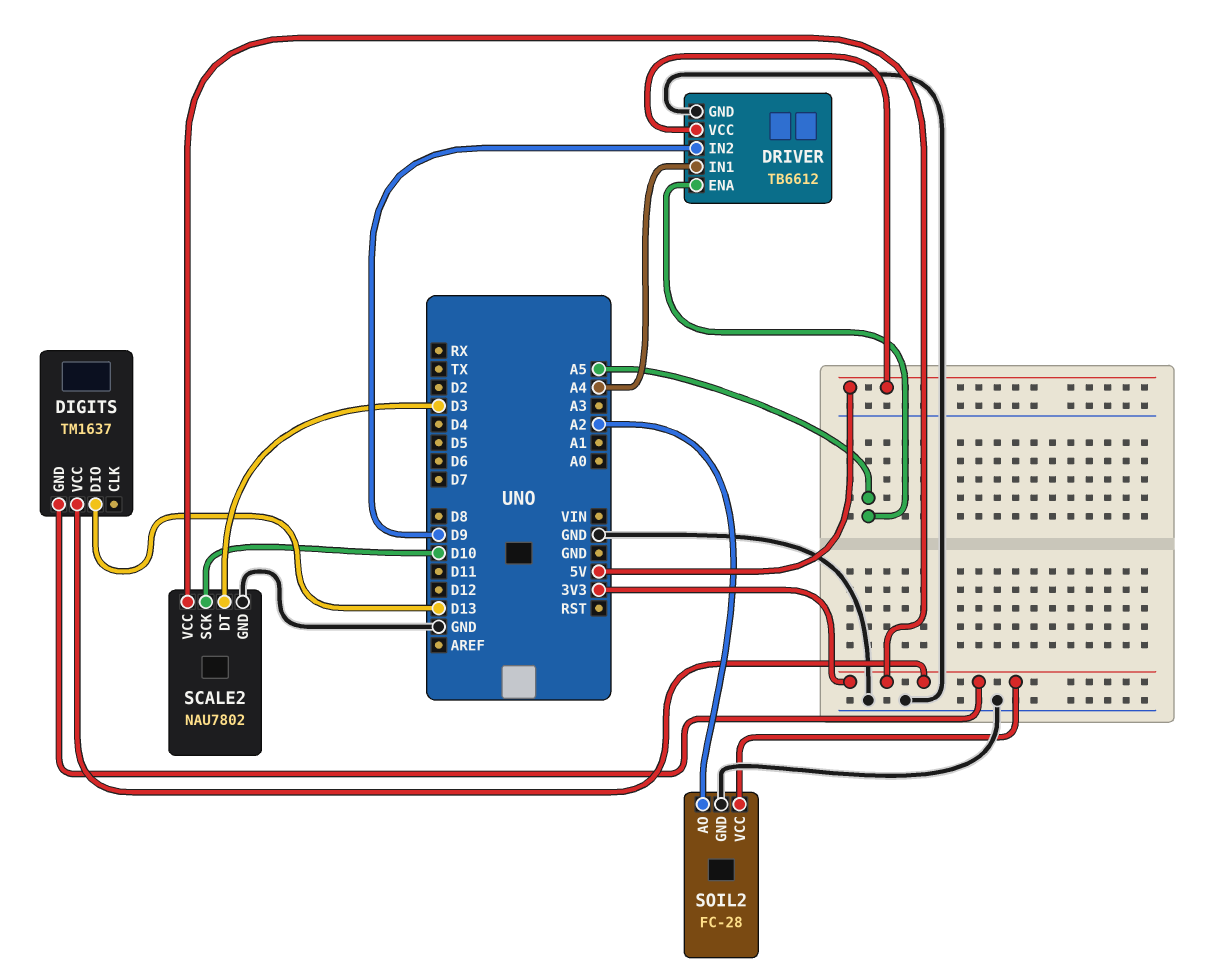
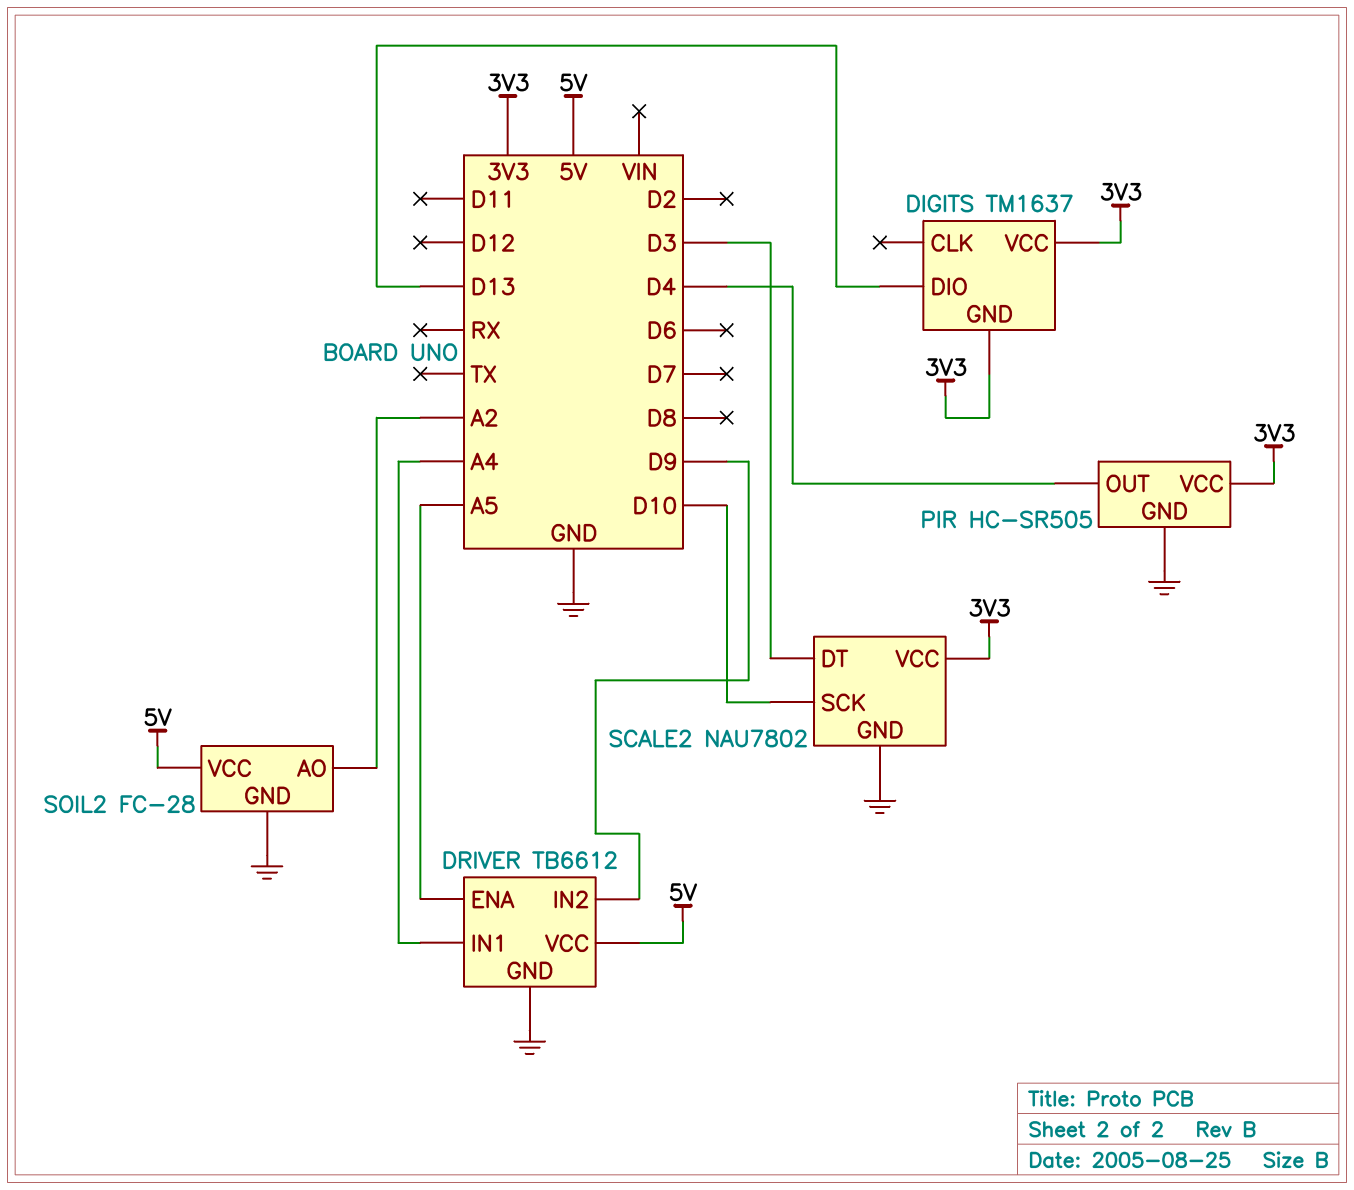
PIR: none -> HC-SR505
PIR pin GND: none -> GND
PIR pin OUT: none -> D4
PIR pin VCC: none -> 3V3
SOIL2 pin VCC: 3V3 -> 5V

